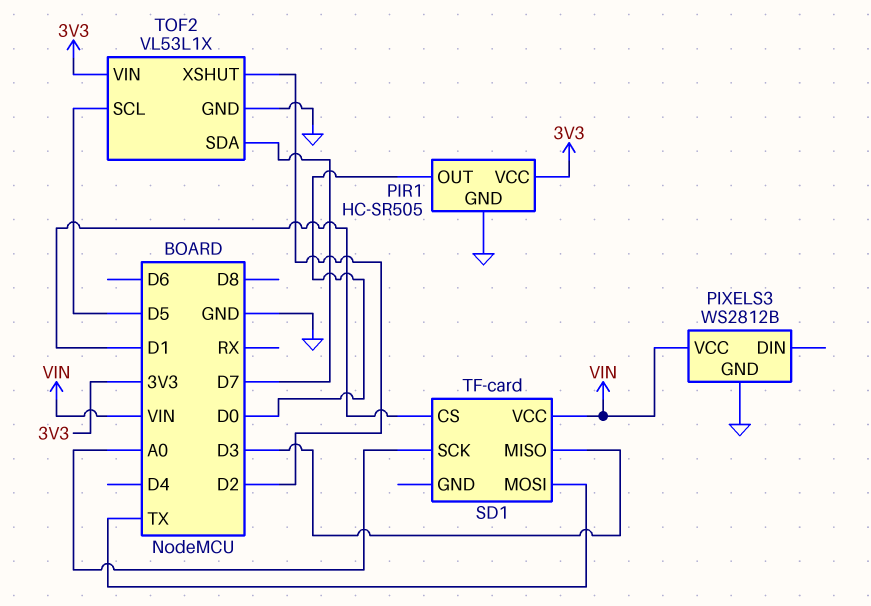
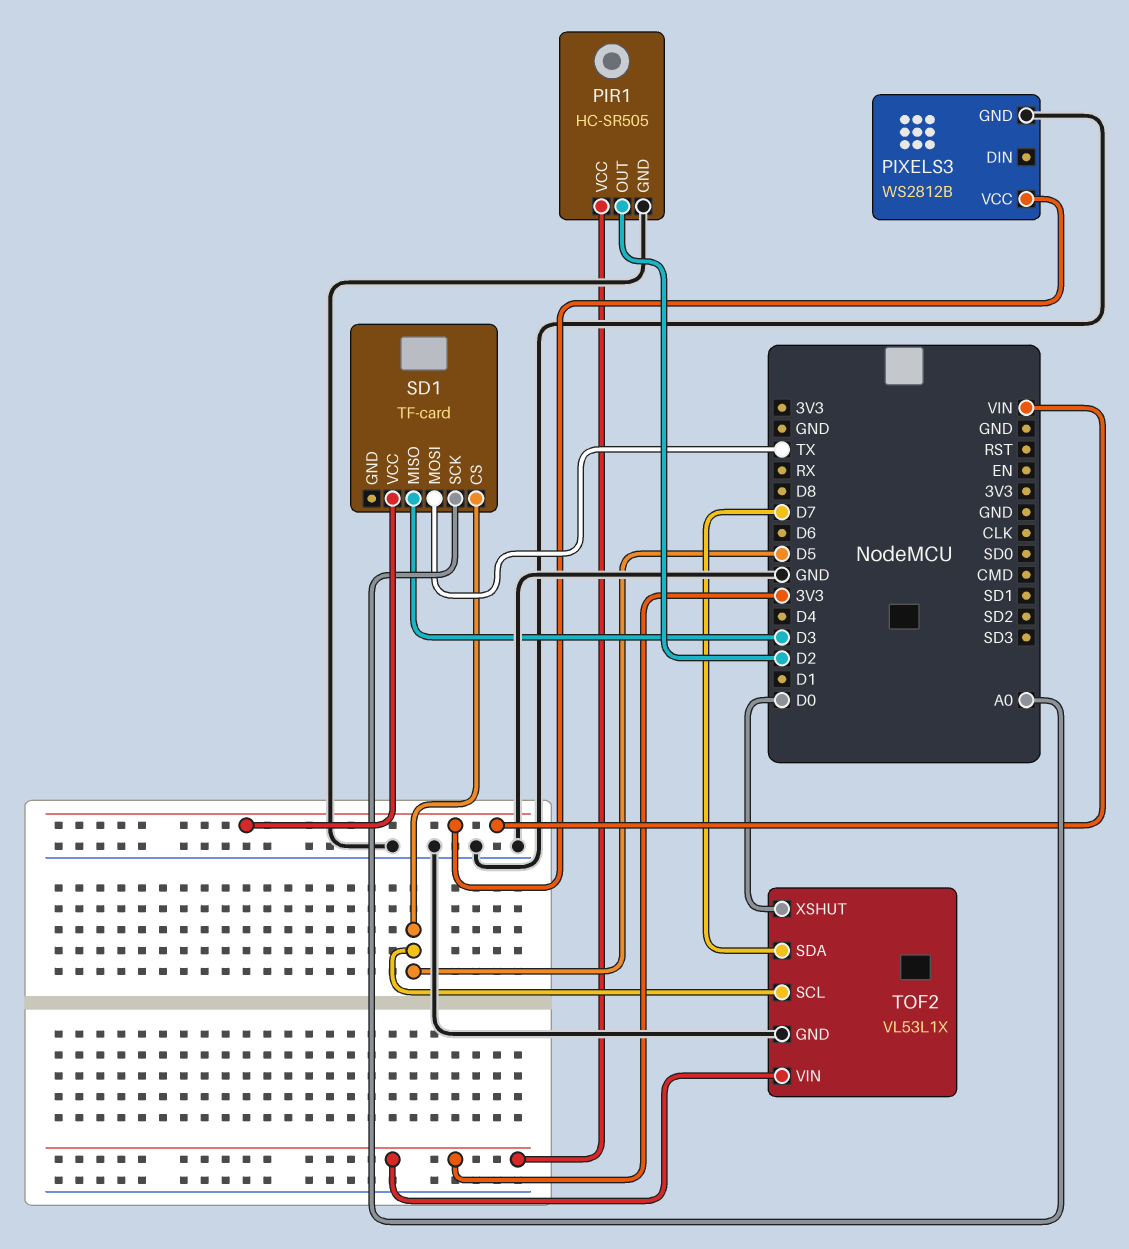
PIR1 pin OUT: D0 -> D2
SD1 pin CS: D1 -> D5
TOF2 pin XSHUT: D2 -> D0

